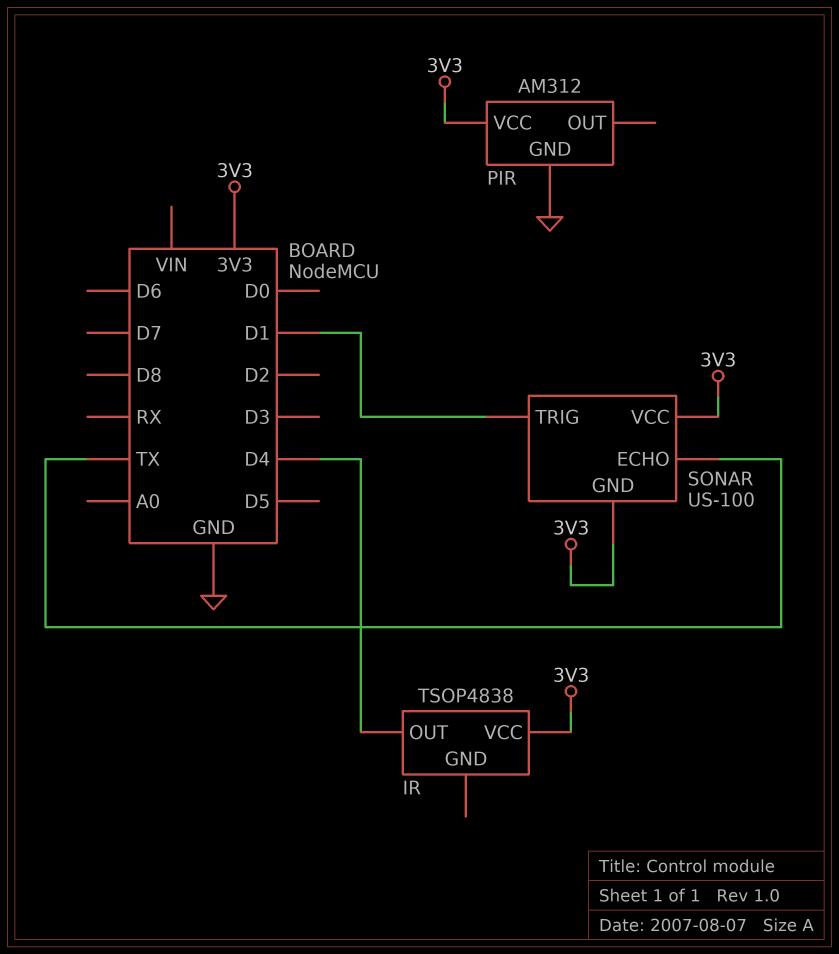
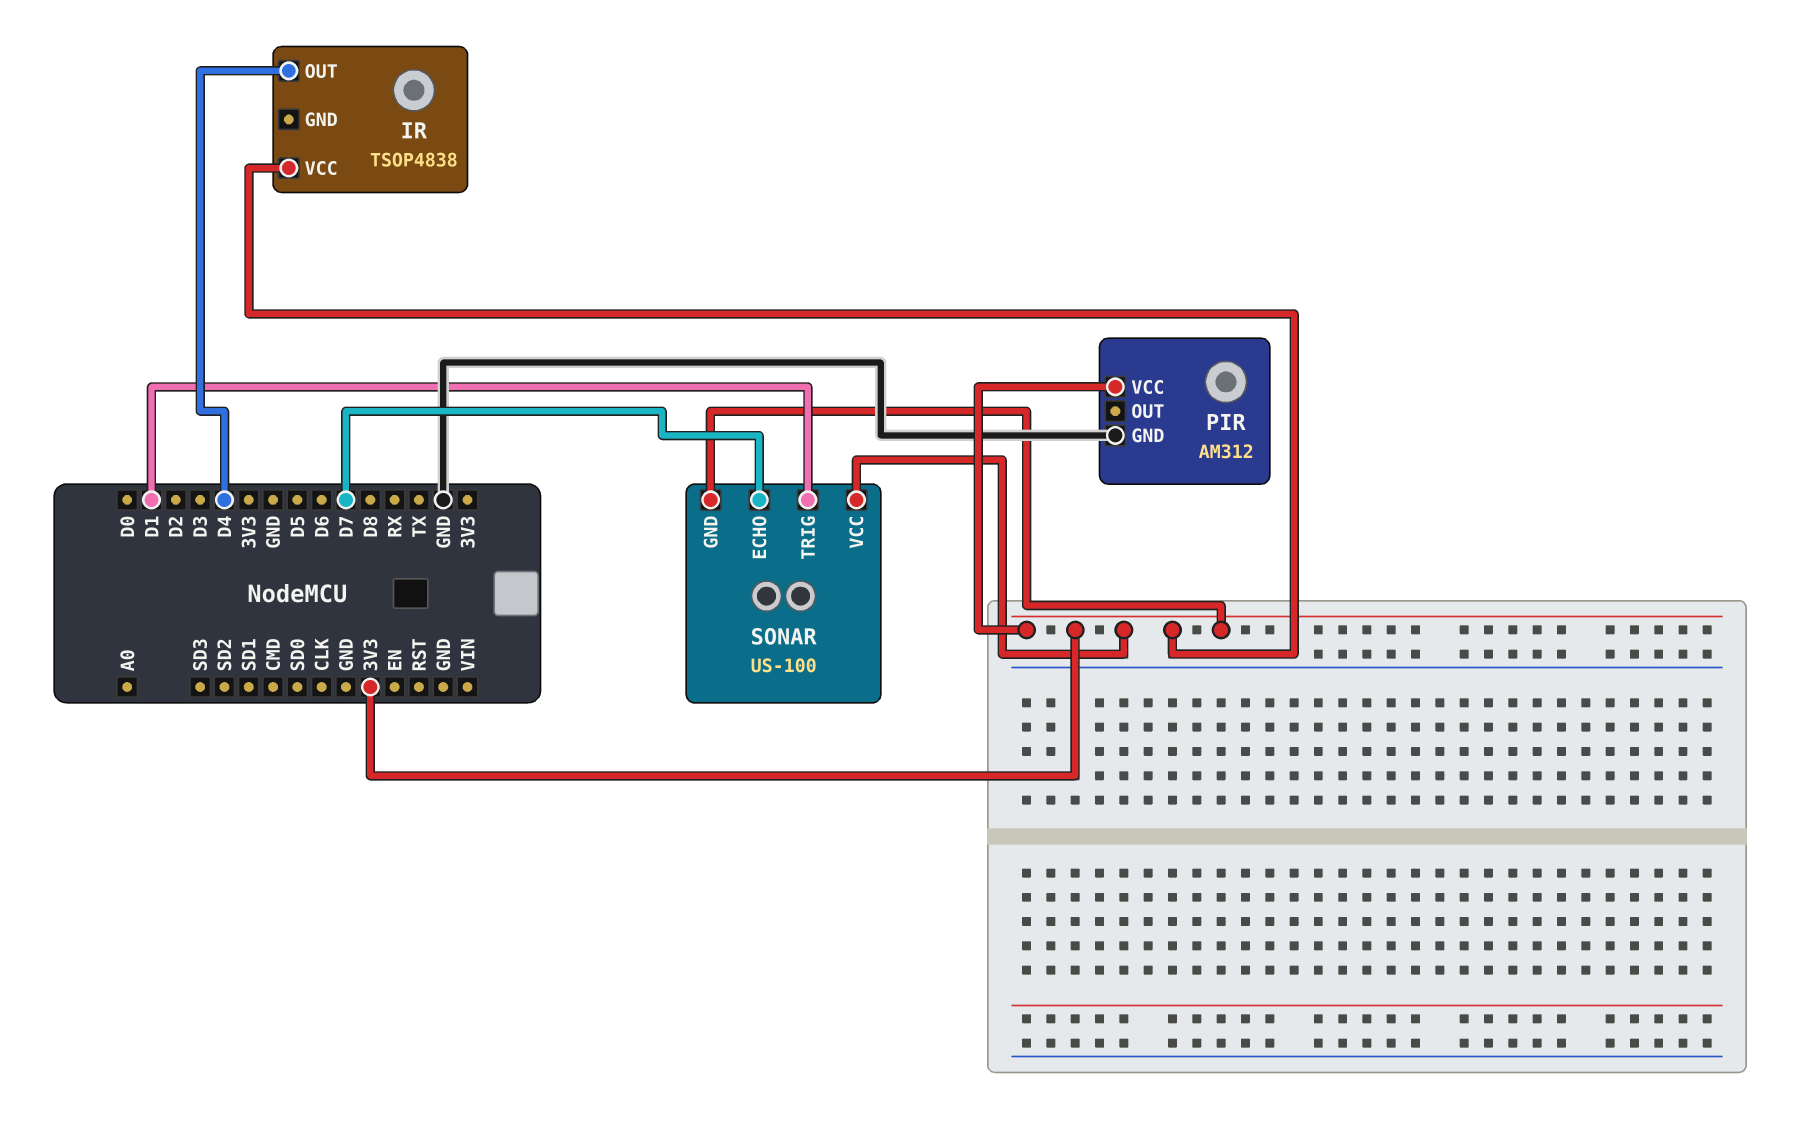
SONAR pin ECHO: TX -> D7

